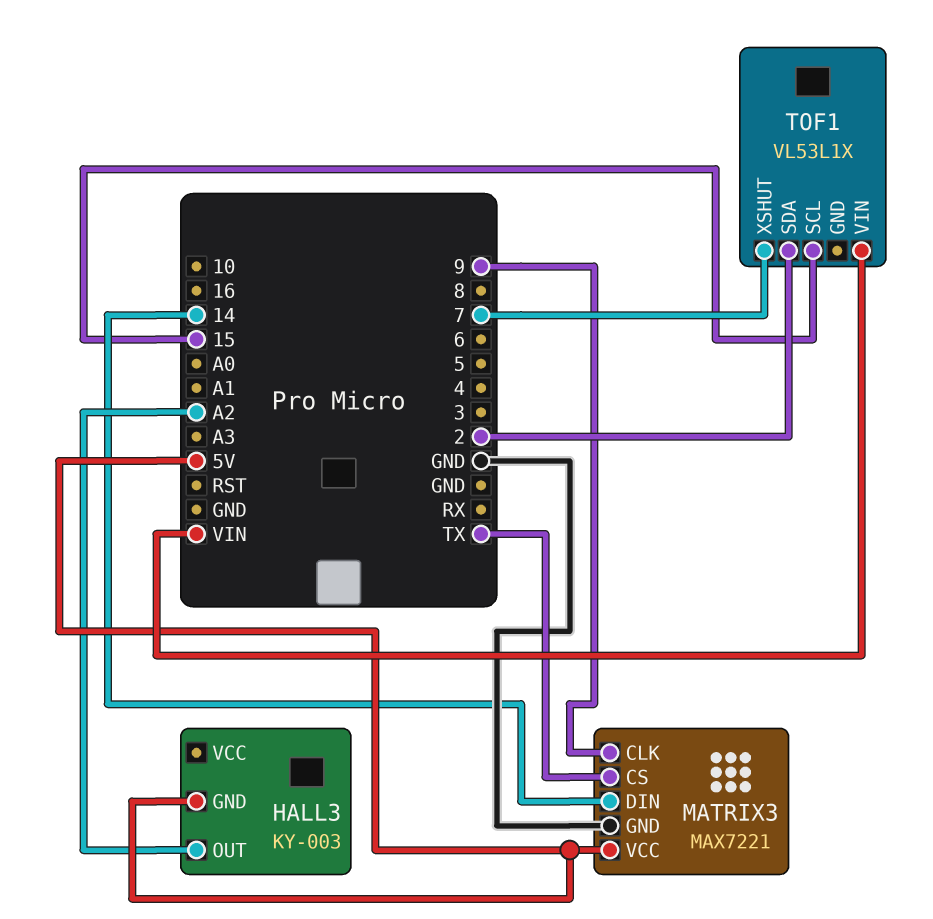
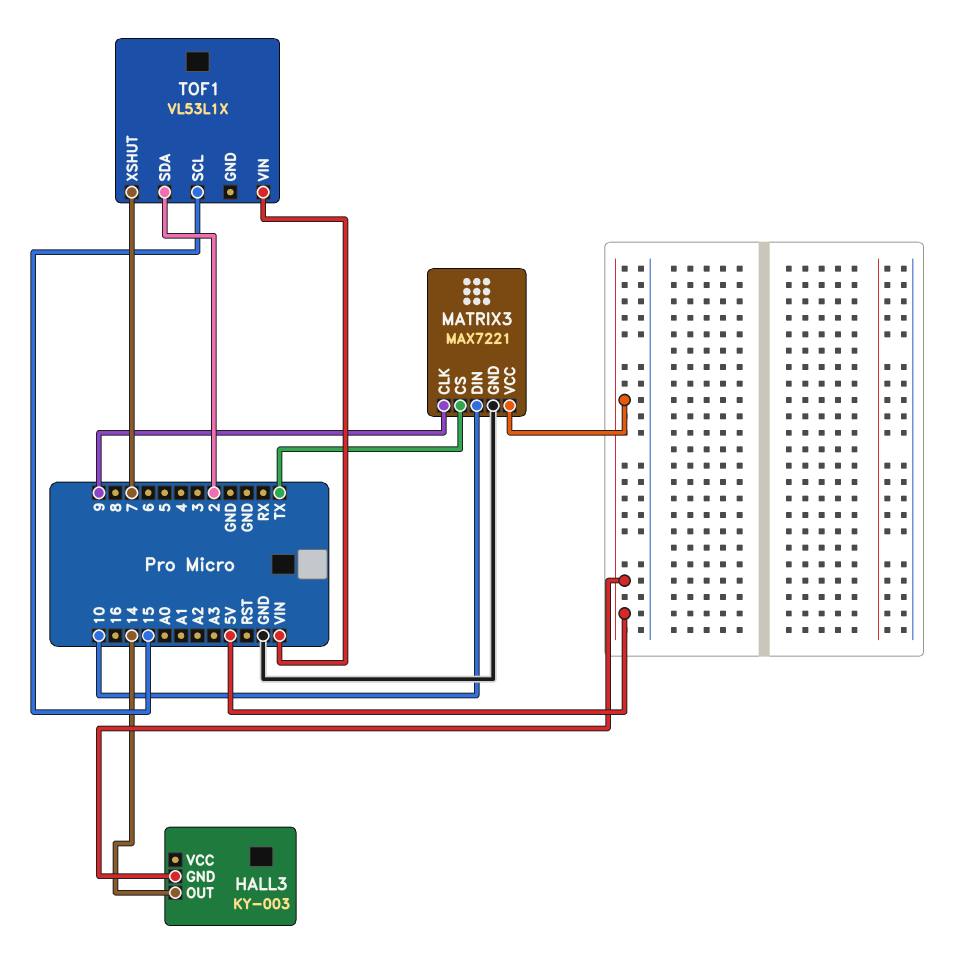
HALL3 pin OUT: A2 -> 14
MATRIX3 pin DIN: 14 -> 10

